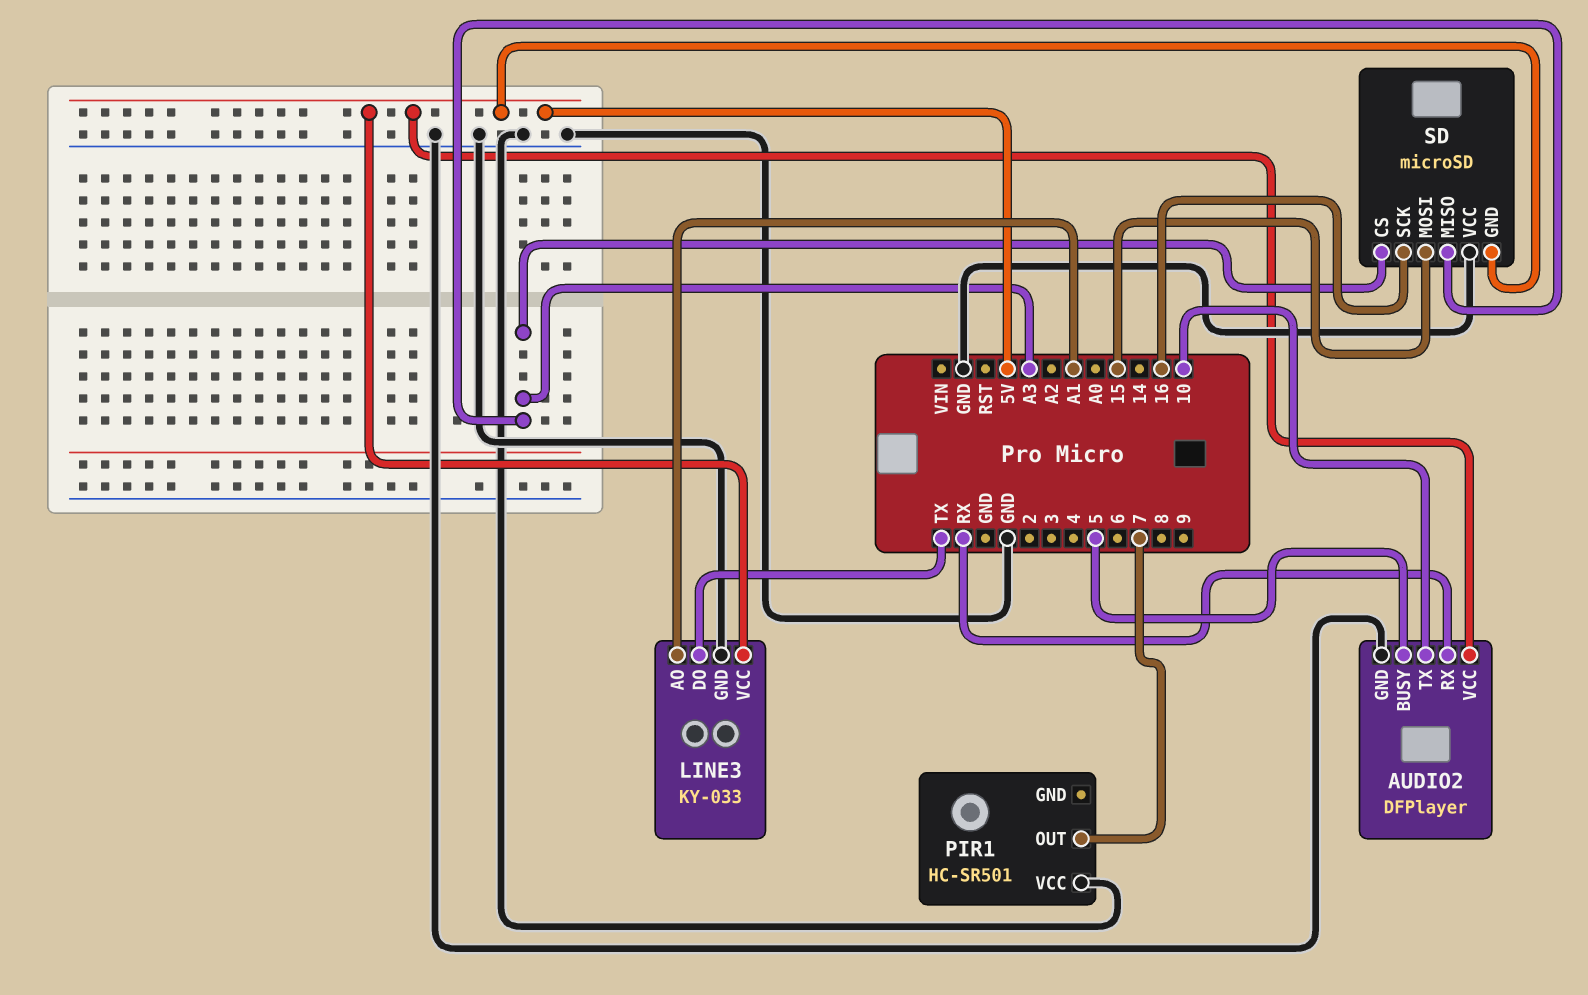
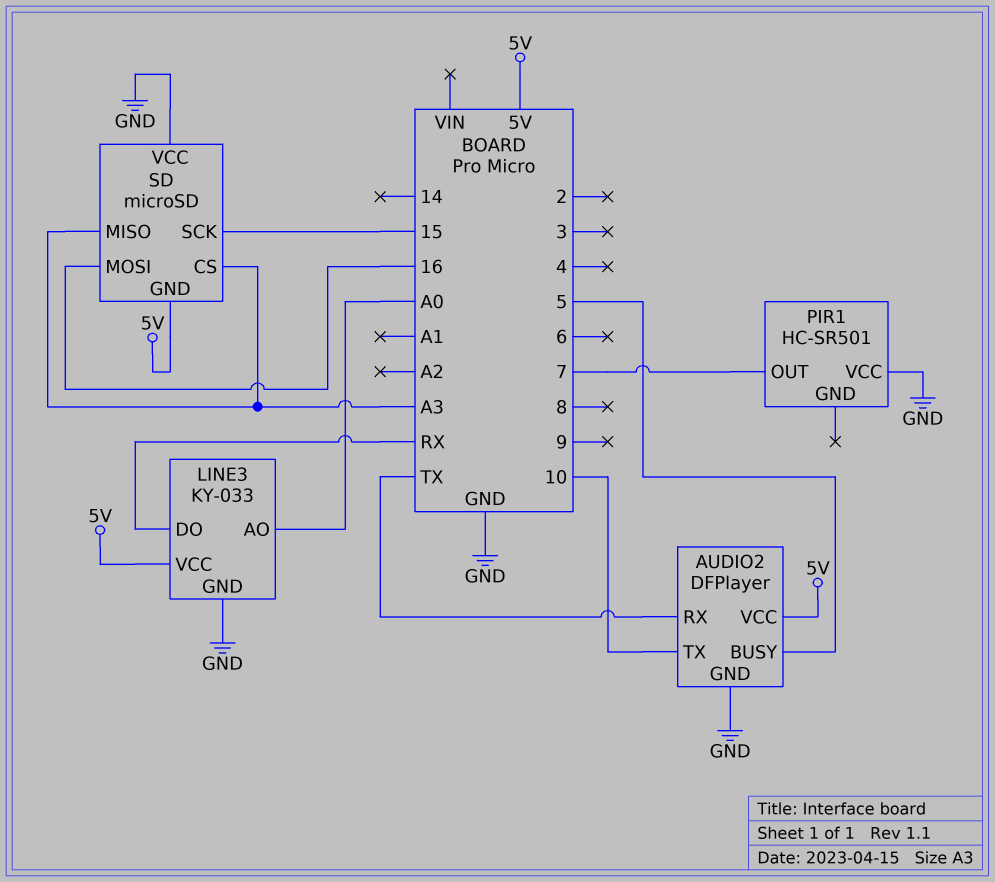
AUDIO2 pin RX: RX -> TX
LINE3 pin AO: A1 -> A0
LINE3 pin DO: TX -> RX
SD pin MOSI: 15 -> 16
SD pin SCK: 16 -> 15

